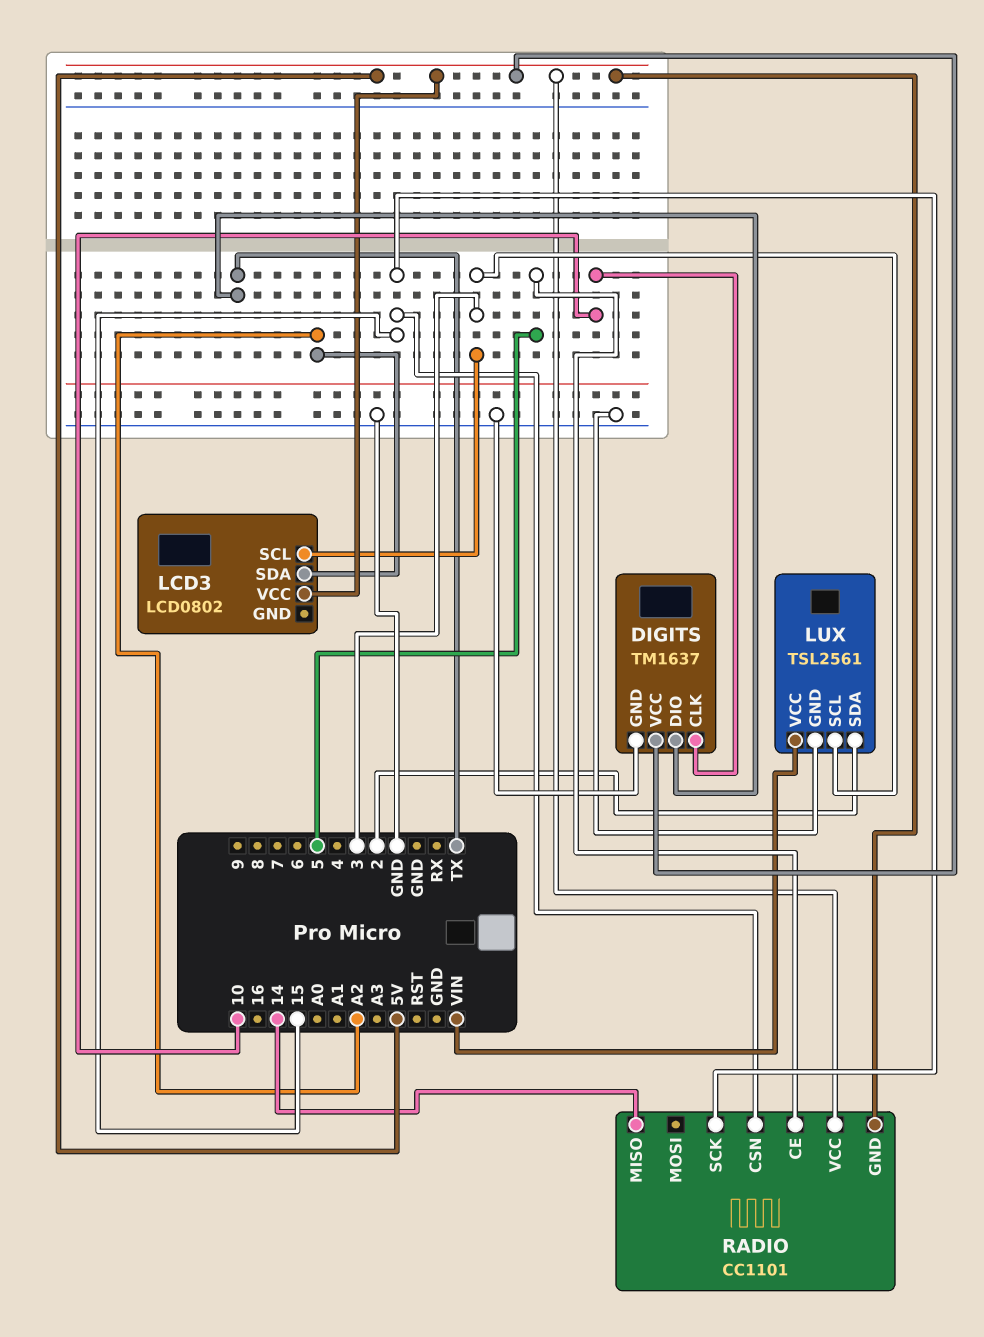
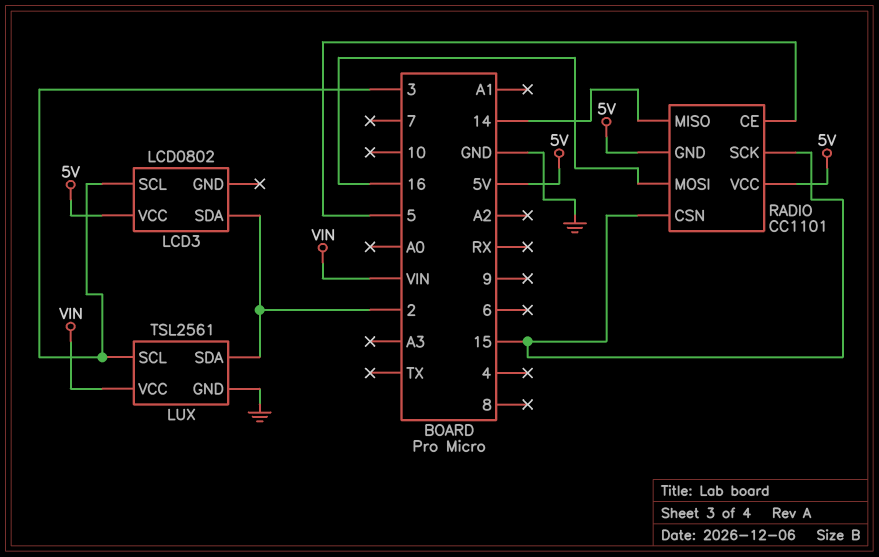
DIGITS: TM1637 -> none
DIGITS pin CLK: 10 -> none
DIGITS pin DIO: TX -> none
DIGITS pin GND: GND -> none
DIGITS pin VCC: 5V -> none
LCD3 pin SDA: A2 -> 2
RADIO pin MOSI: none -> 16

